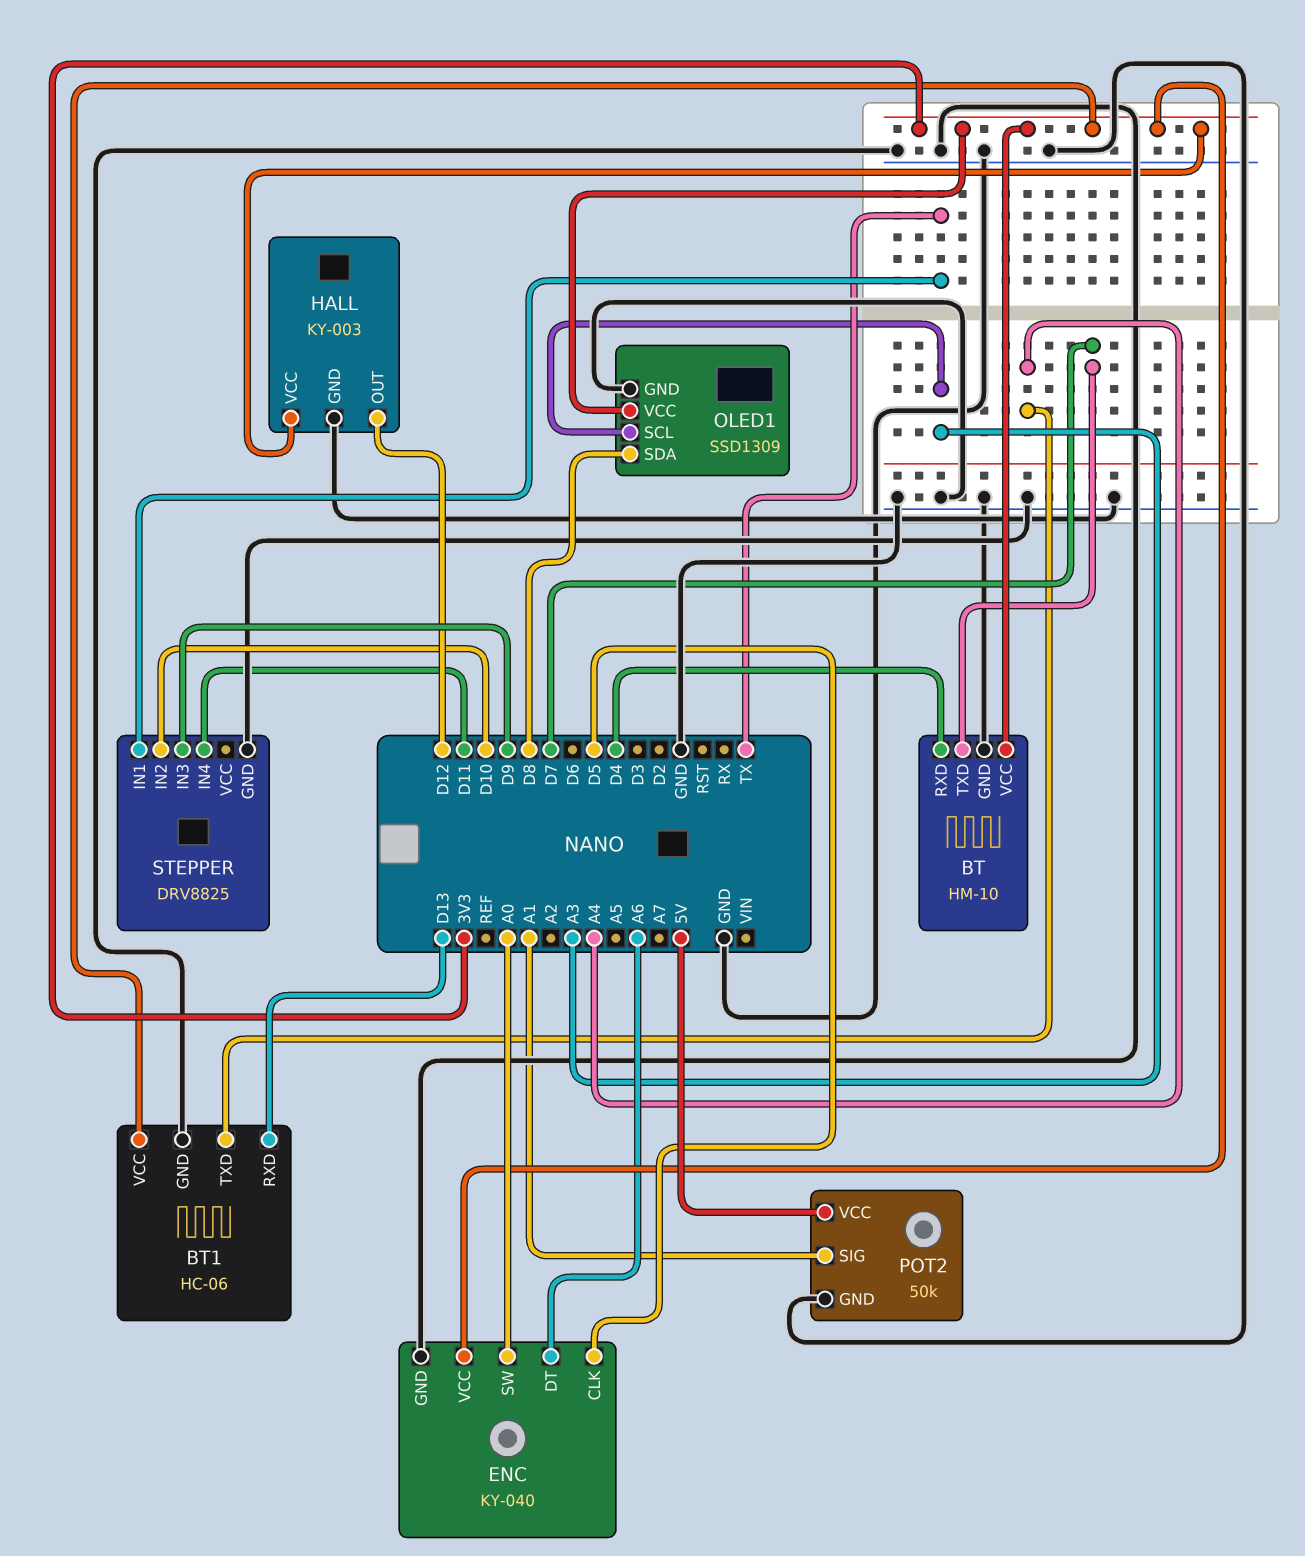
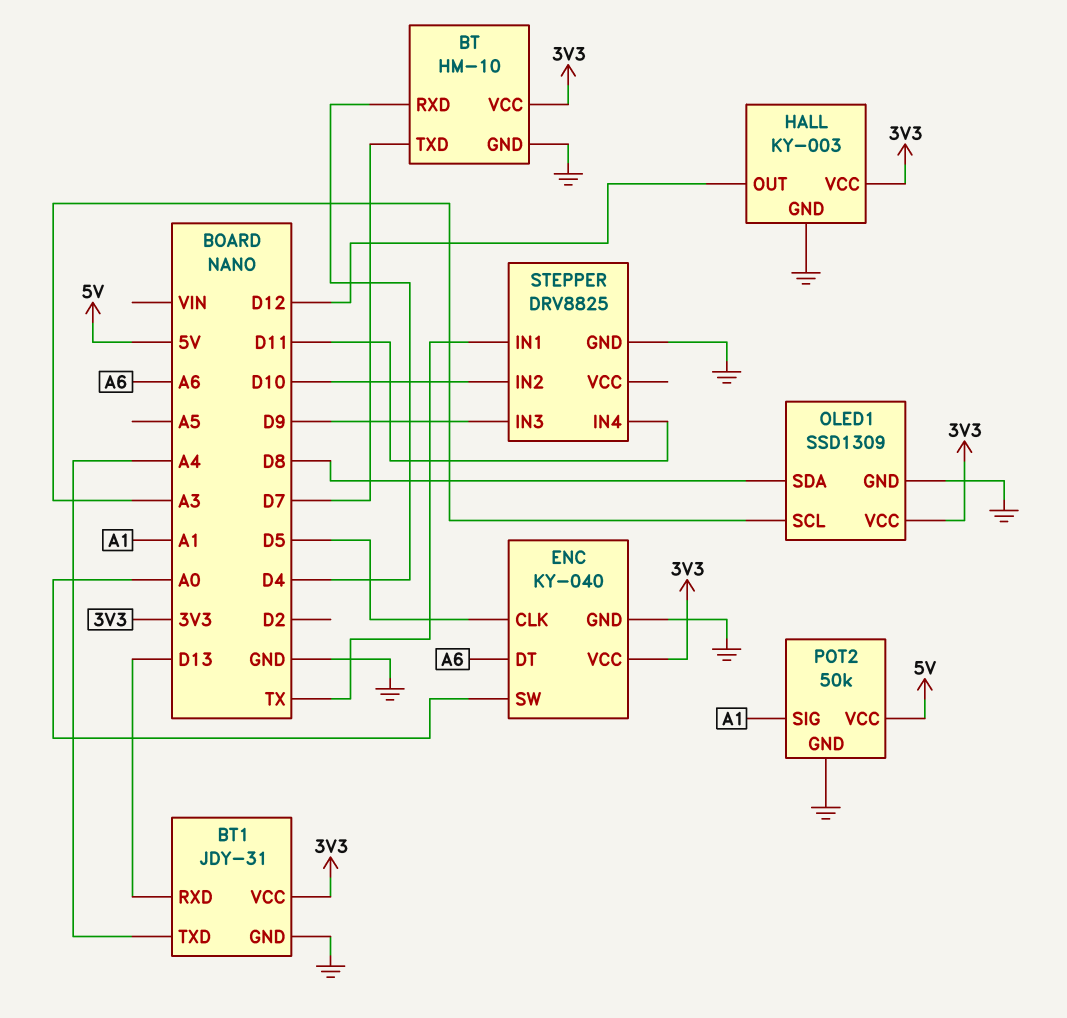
BT1: HC-06 -> JDY-31

